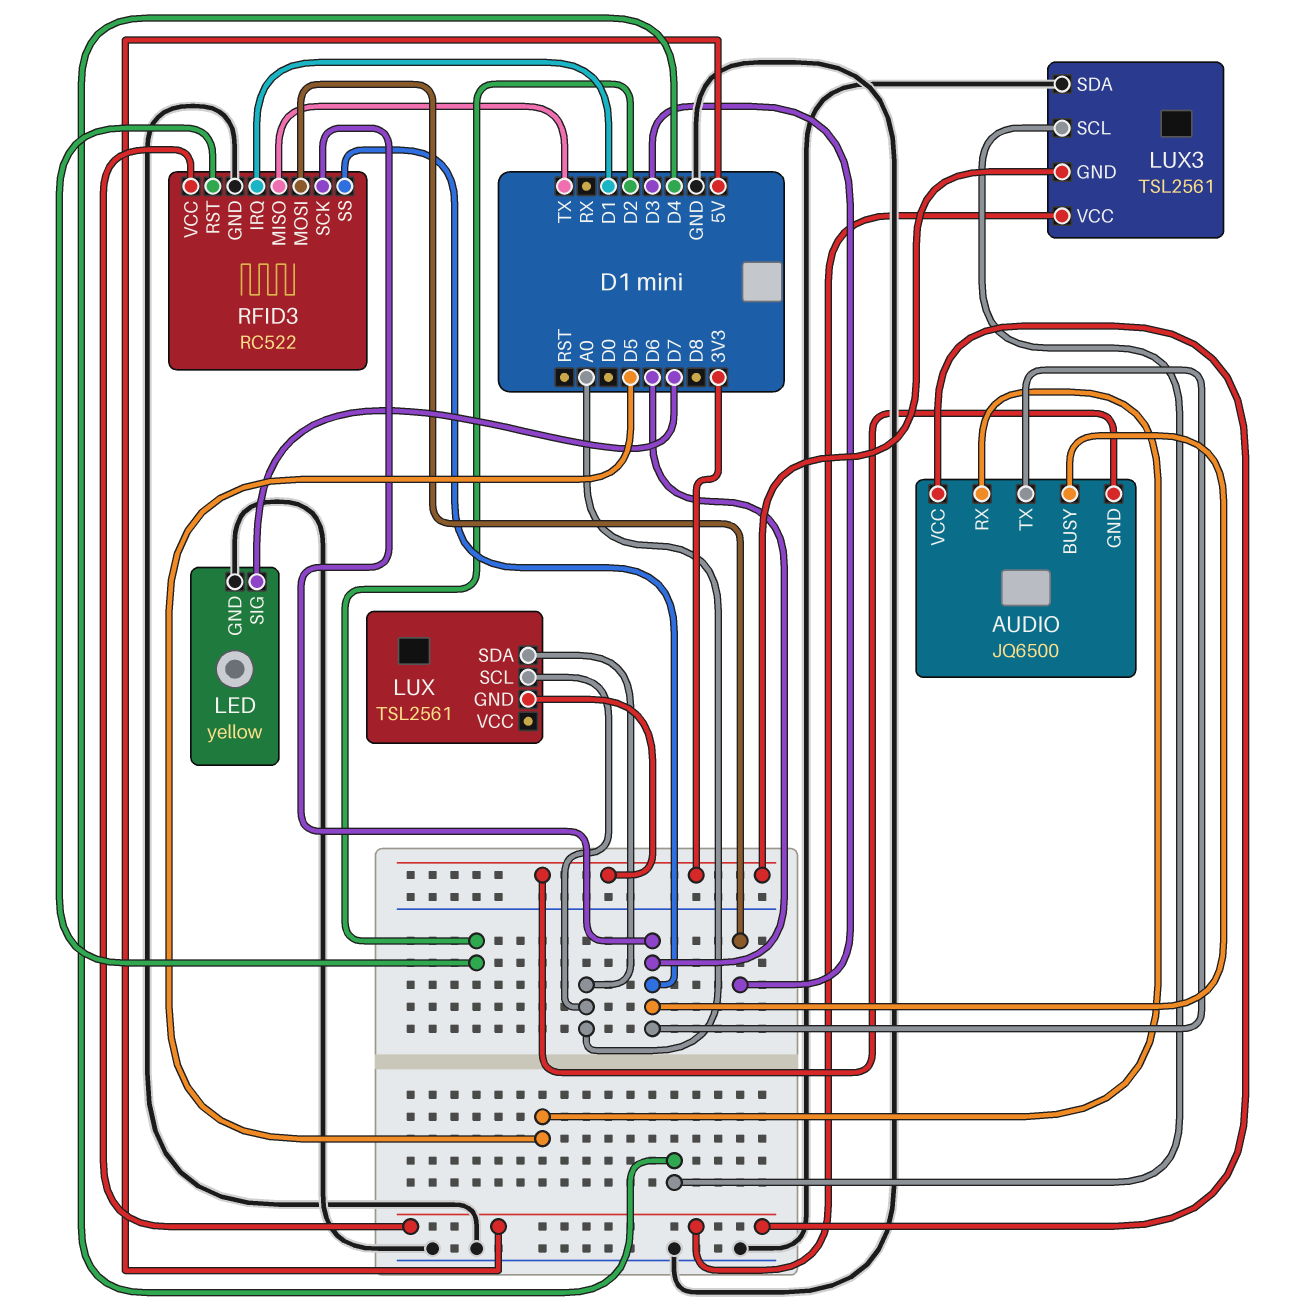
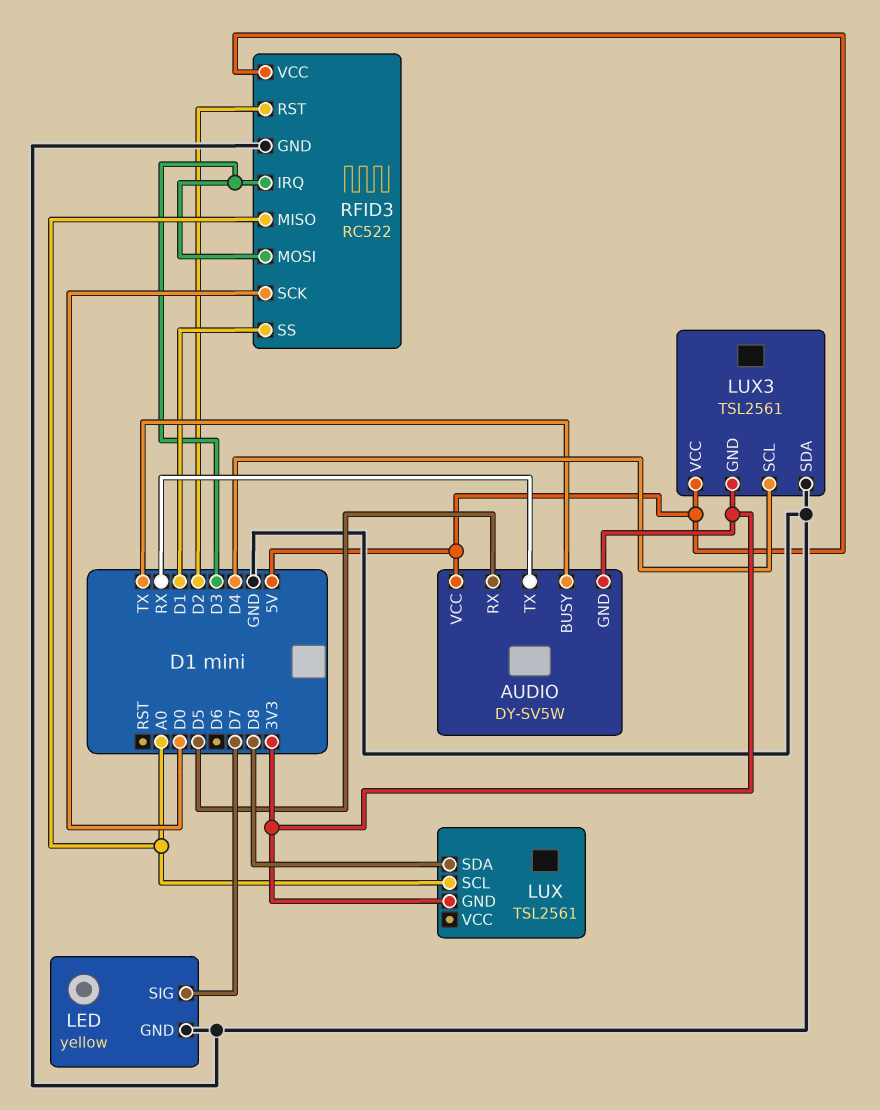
AUDIO: JQ6500 -> DY-SV5W
AUDIO pin BUSY: D6 -> TX
AUDIO pin TX: D6 -> RX
LUX pin SDA: A0 -> D8
RFID3 pin IRQ: D1 -> D3
RFID3 pin MISO: TX -> A0
RFID3 pin SCK: D6 -> D0
RFID3 pin SS: D6 -> D1

